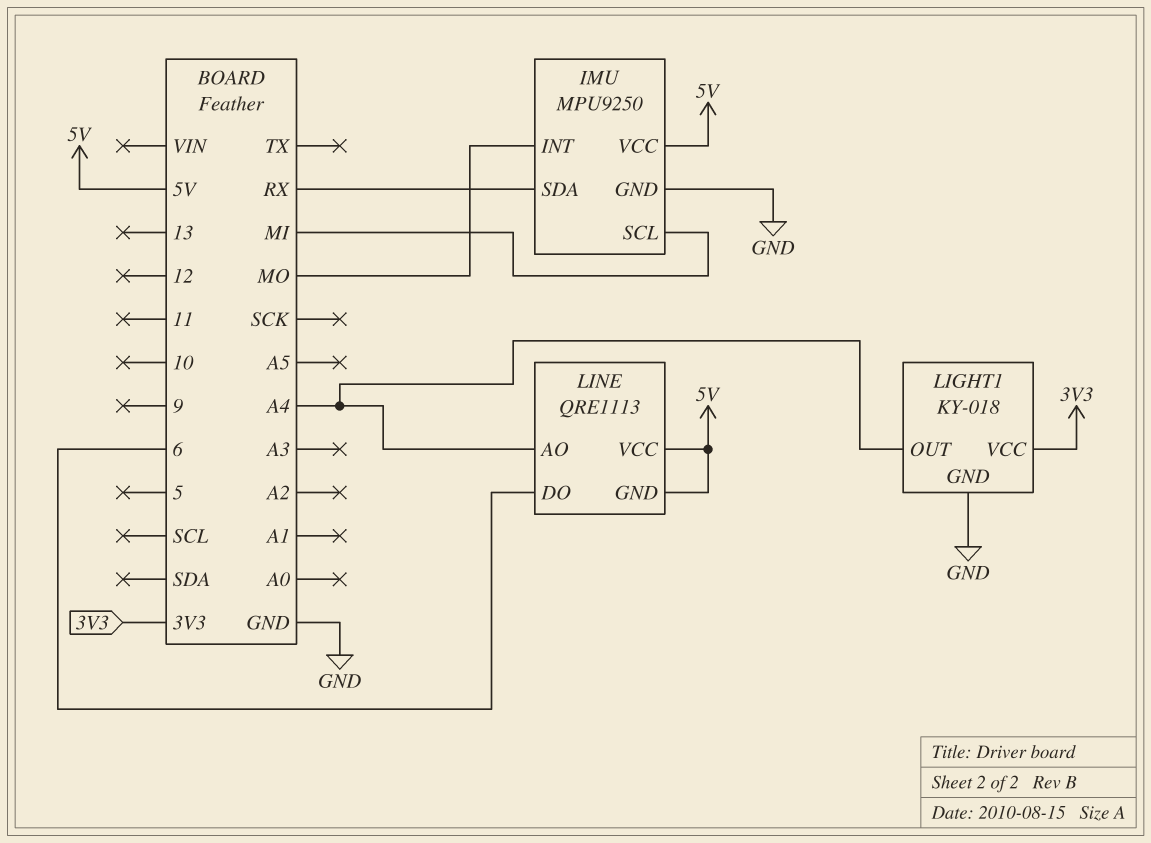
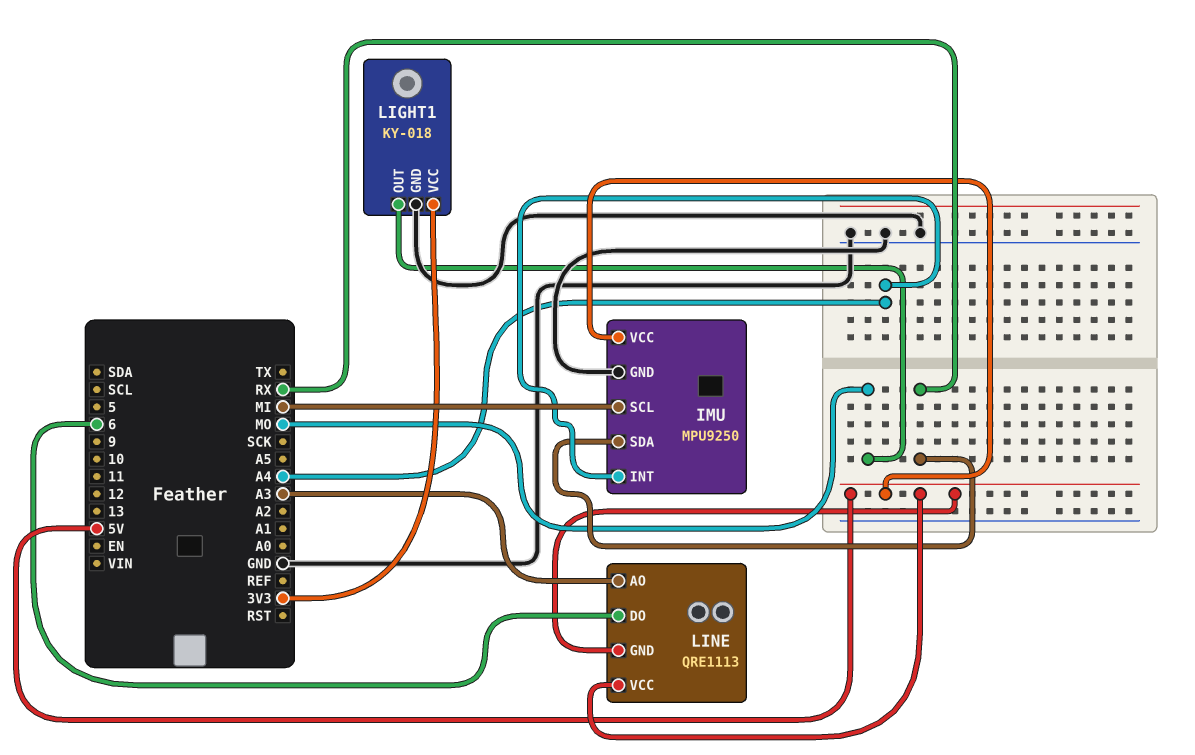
IMU pin INT: MO -> A4
LIGHT1 pin OUT: A4 -> MO
LINE pin AO: A4 -> A3

